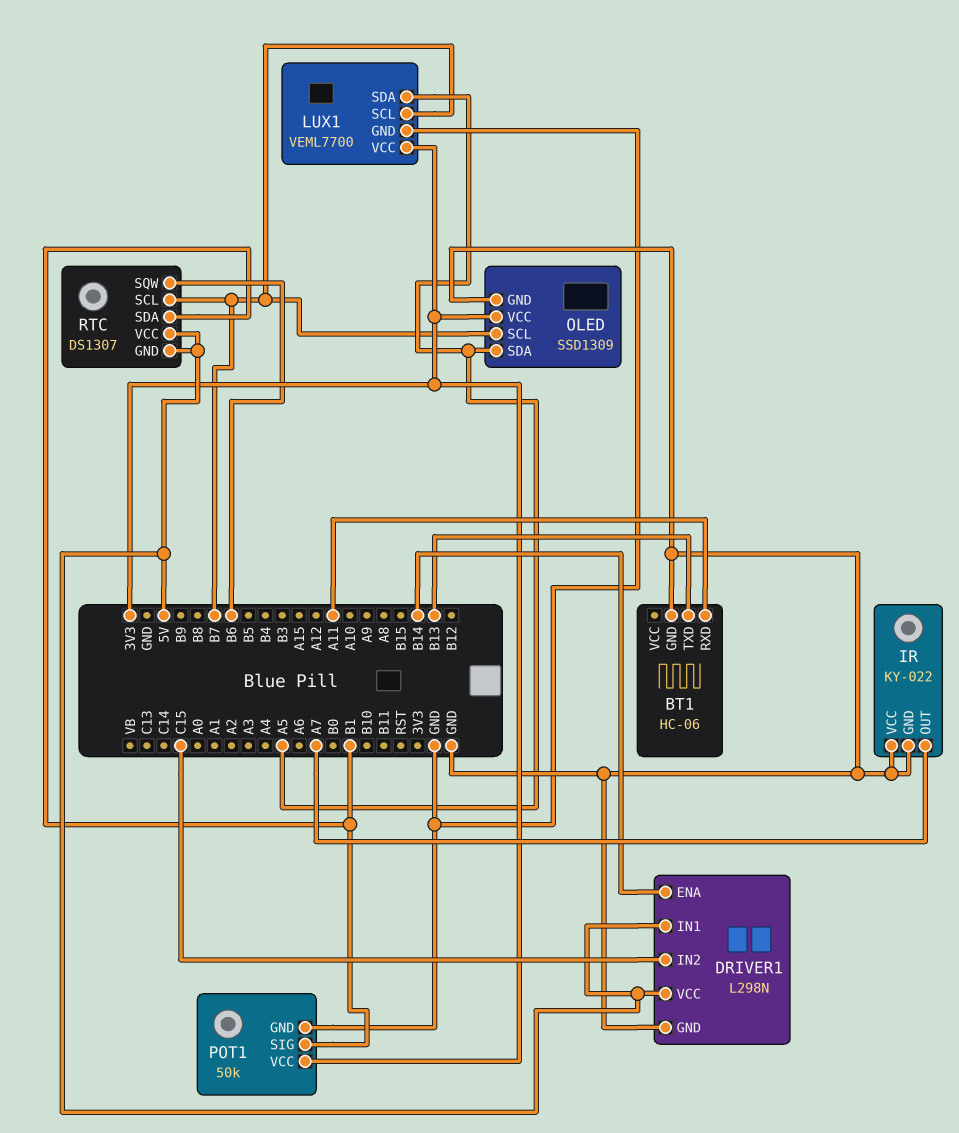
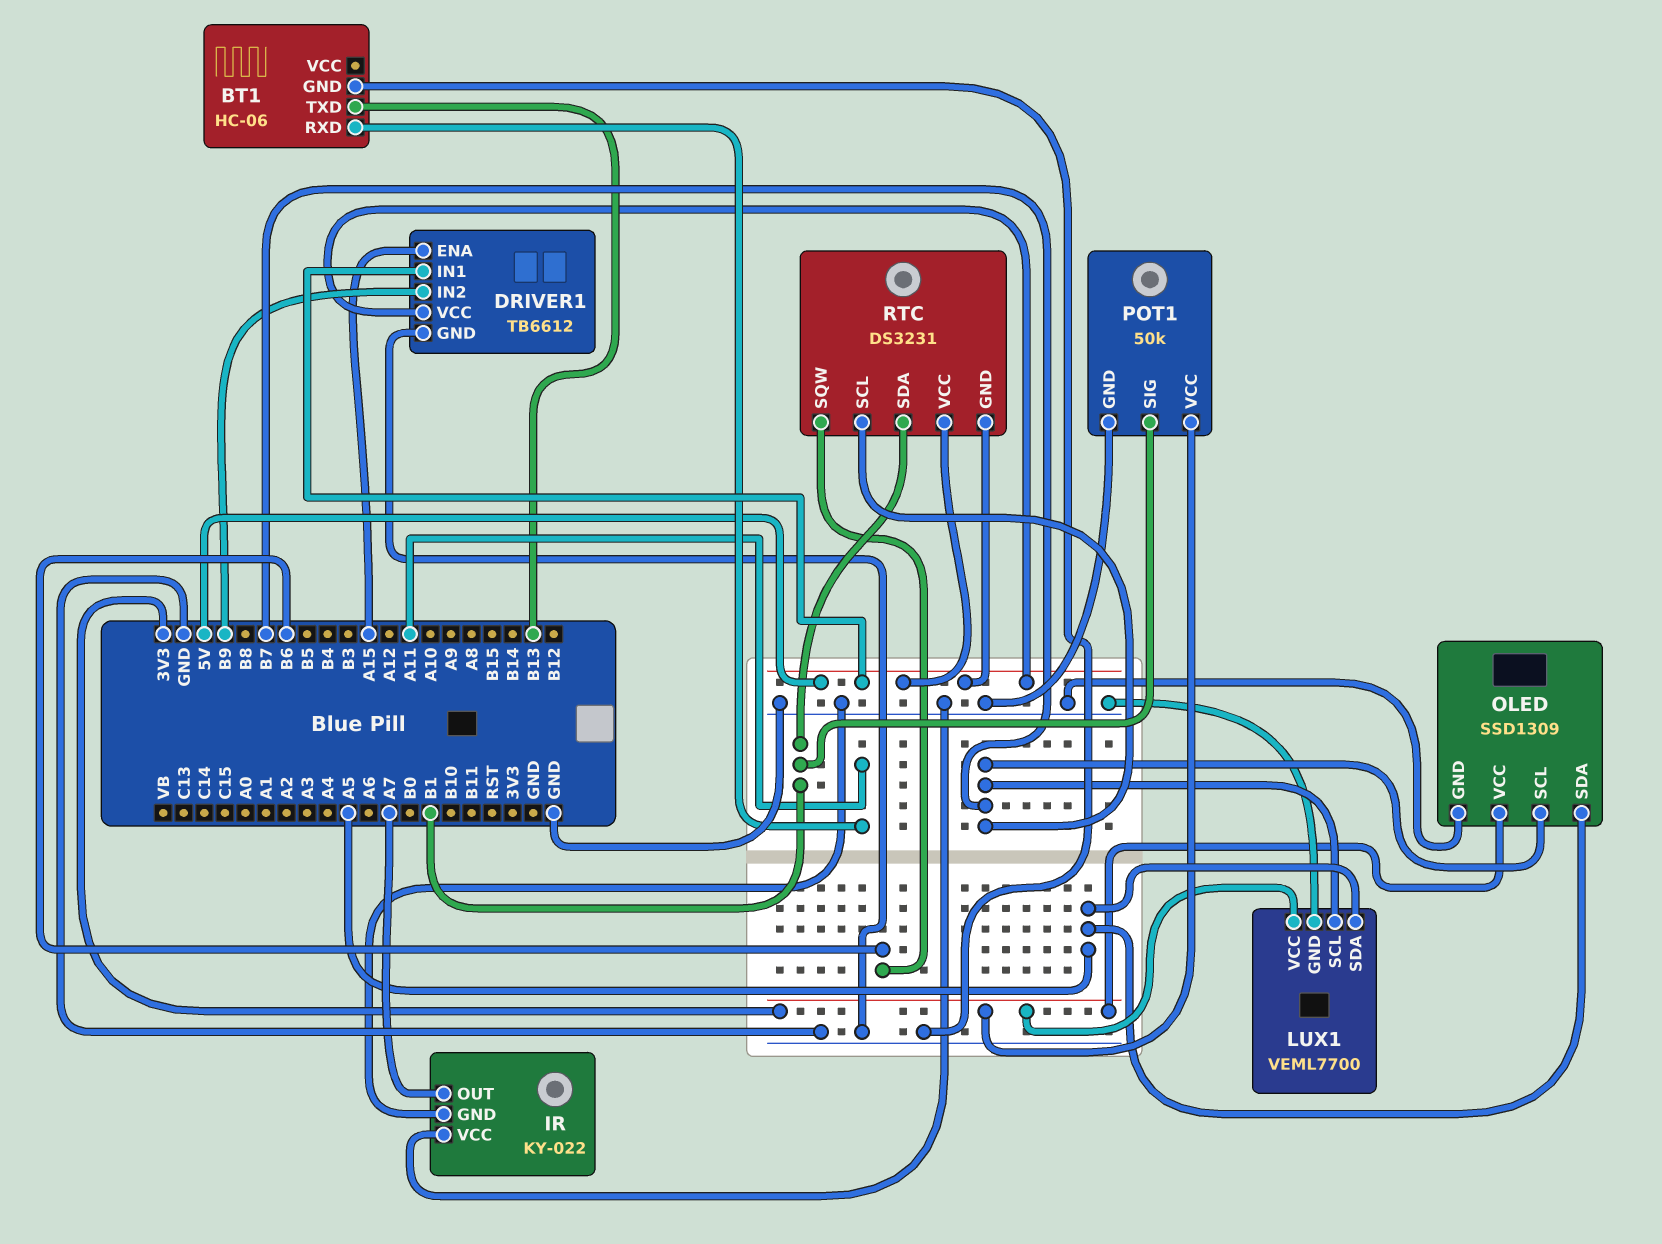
DRIVER1: L298N -> TB6612
DRIVER1 pin ENA: B14 -> A15
DRIVER1 pin IN2: C15 -> B9
RTC: DS1307 -> DS3231

